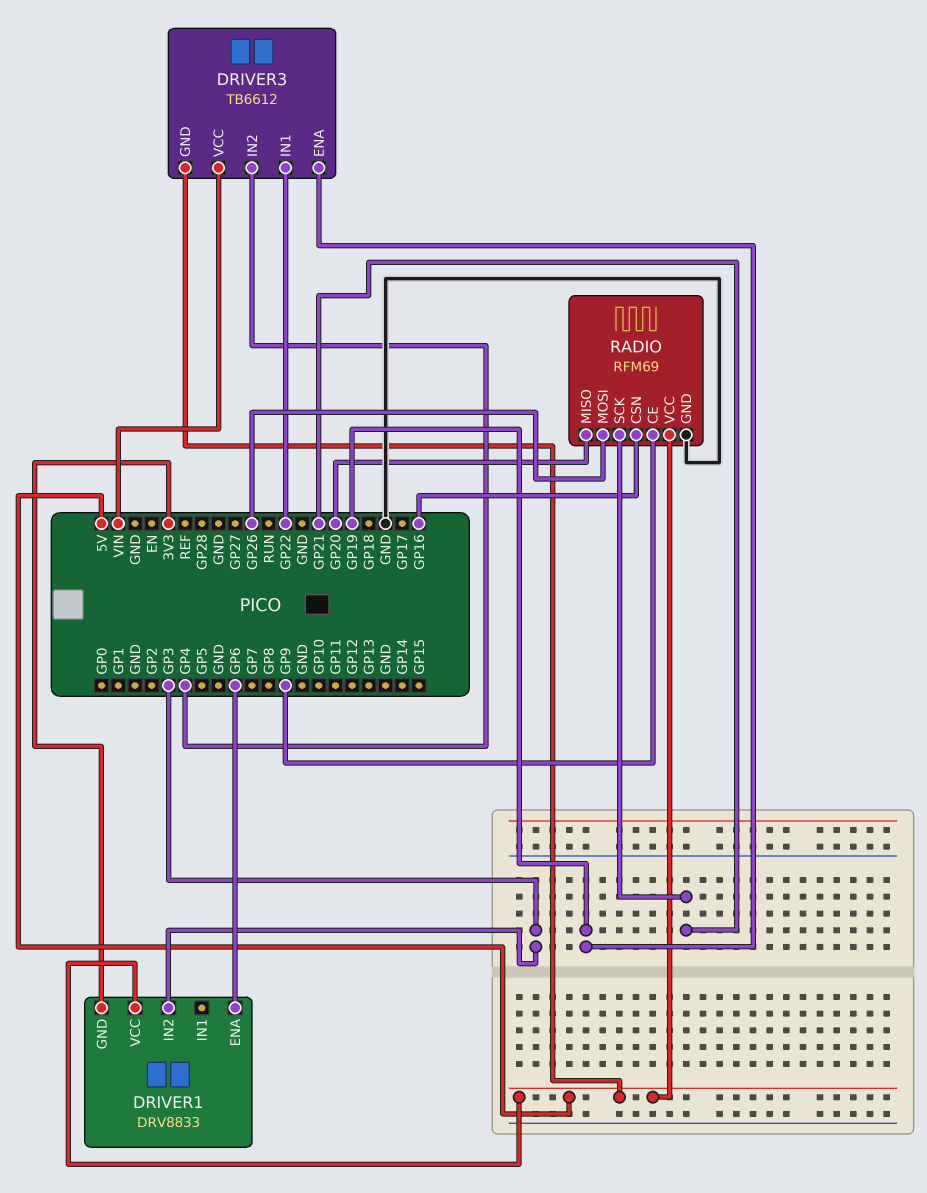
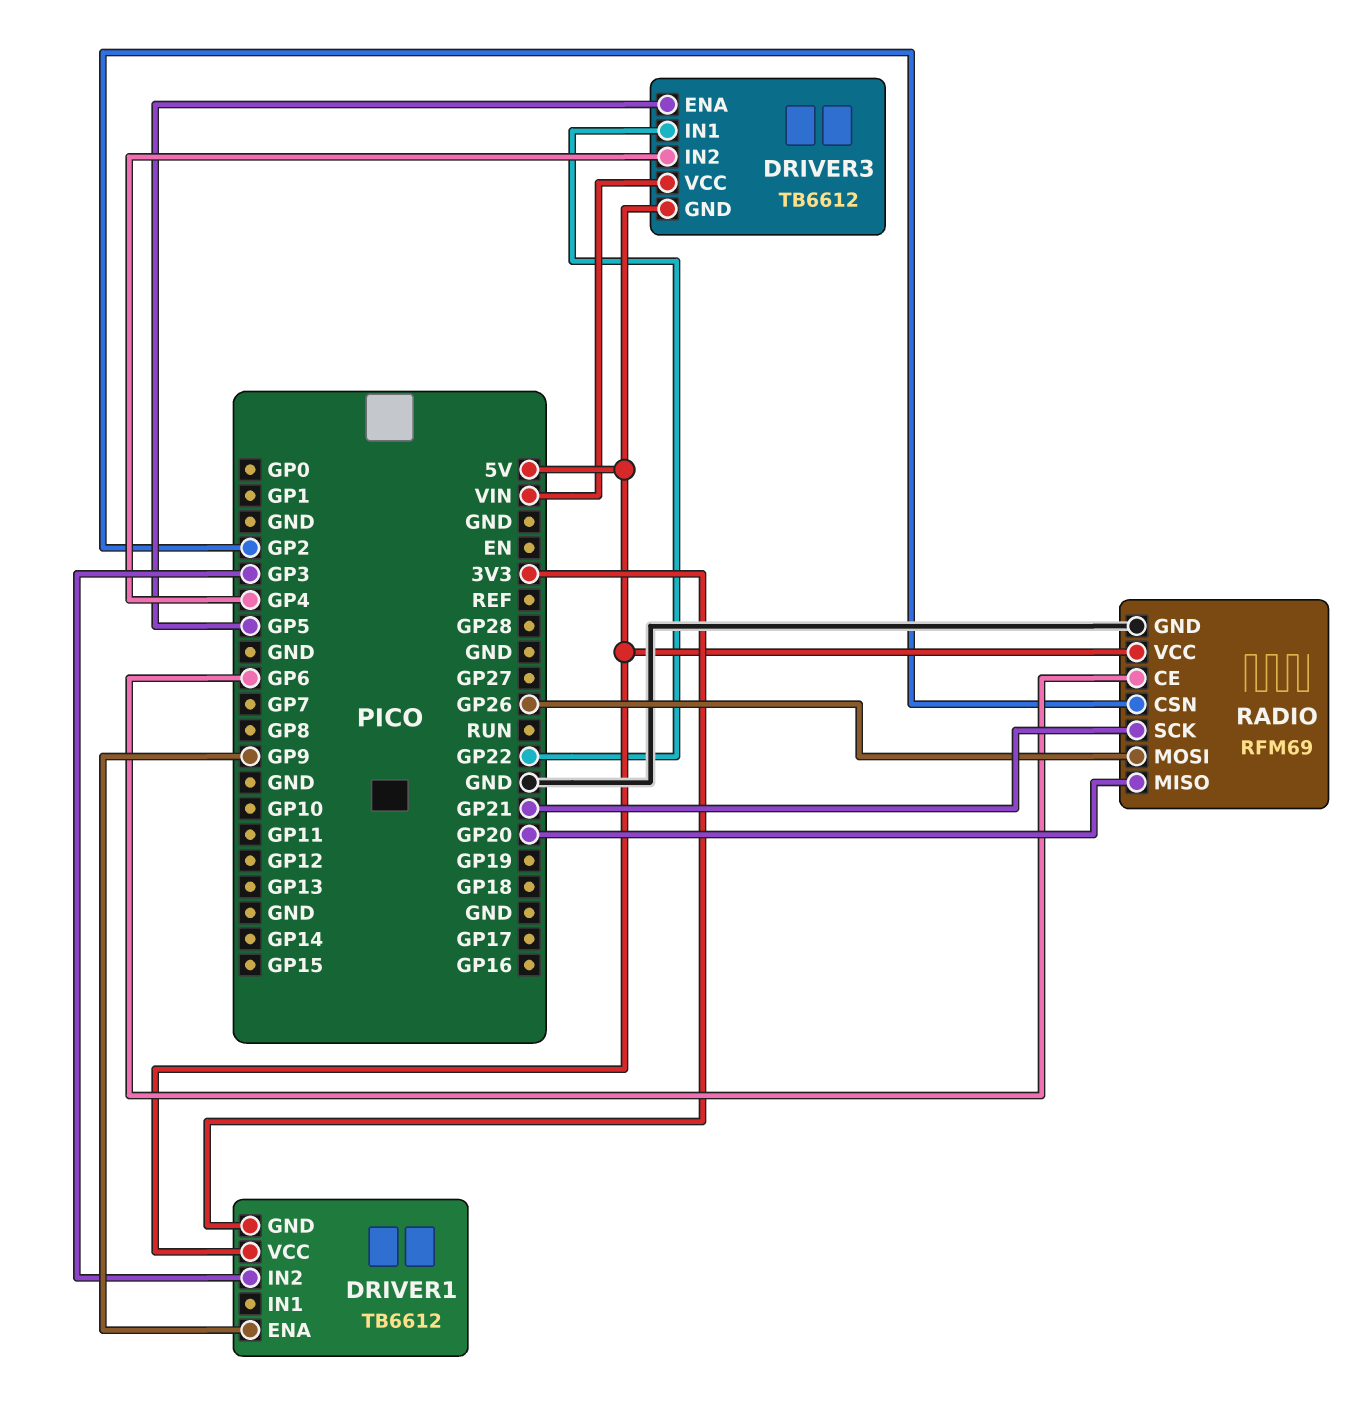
DRIVER1: DRV8833 -> TB6612
DRIVER1 pin ENA: GP6 -> GP9
DRIVER3 pin ENA: GP19 -> GP5
RADIO pin CE: GP9 -> GP6
RADIO pin CSN: GP16 -> GP2

